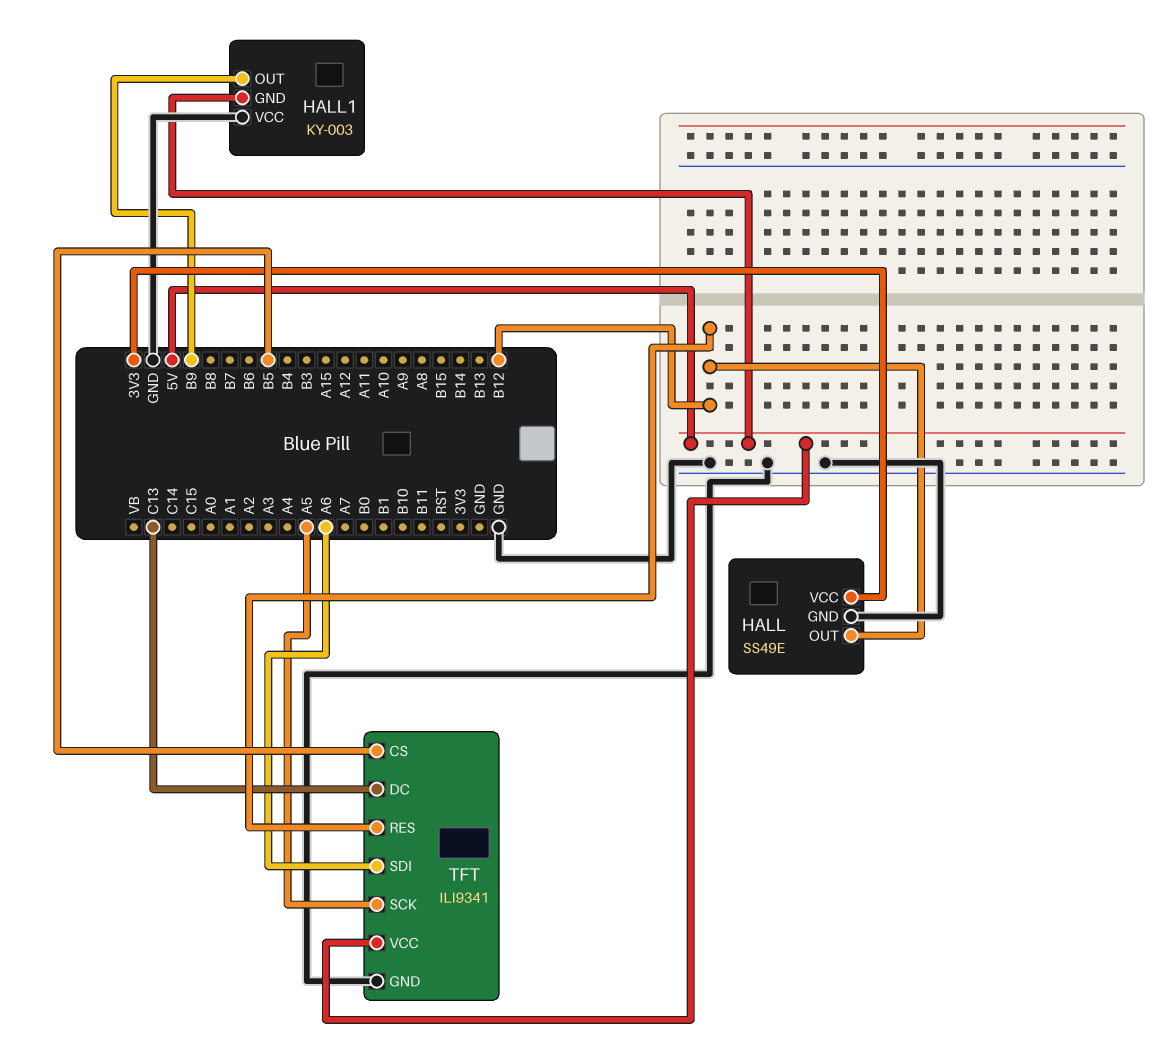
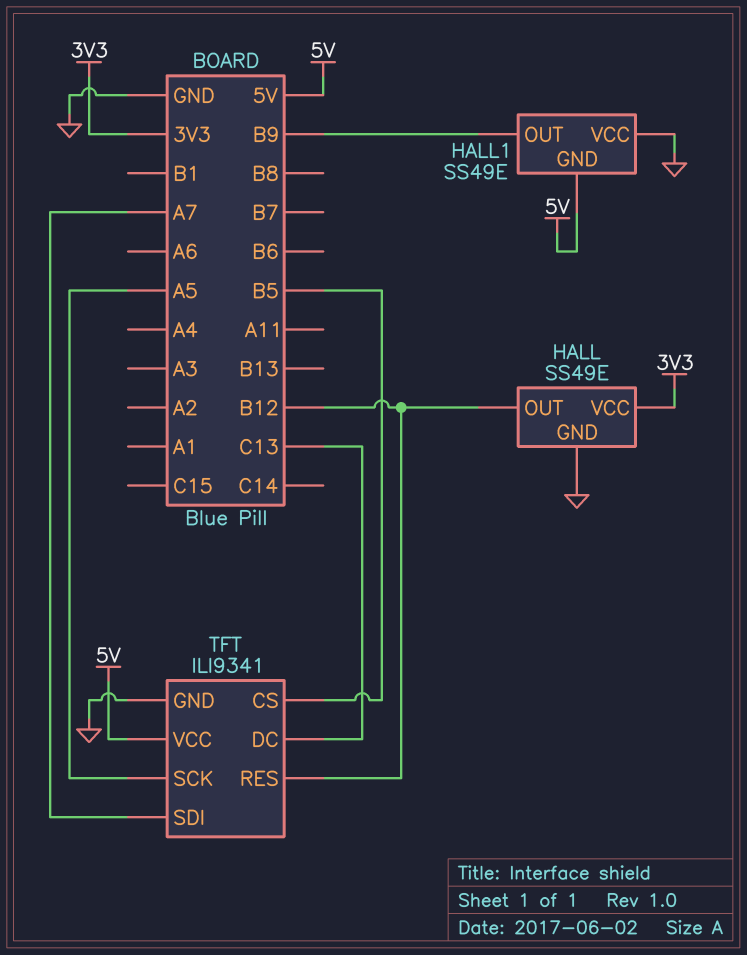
HALL1: KY-003 -> SS49E
TFT pin SDI: A6 -> A7

